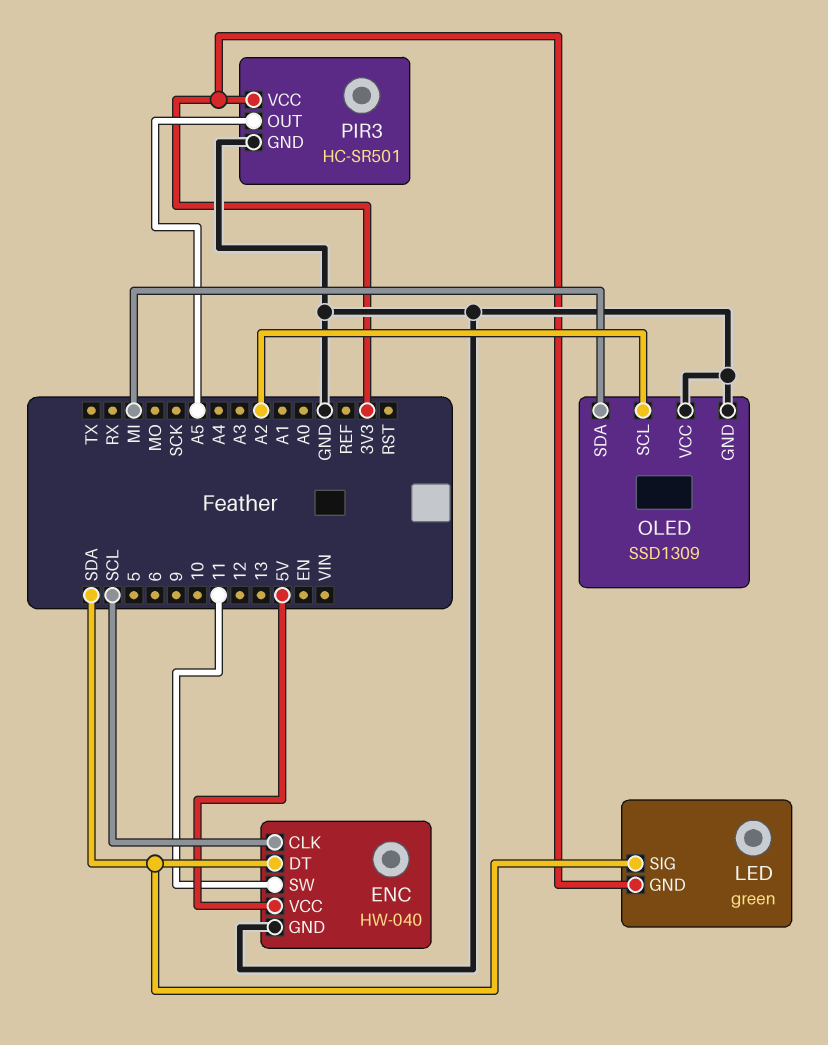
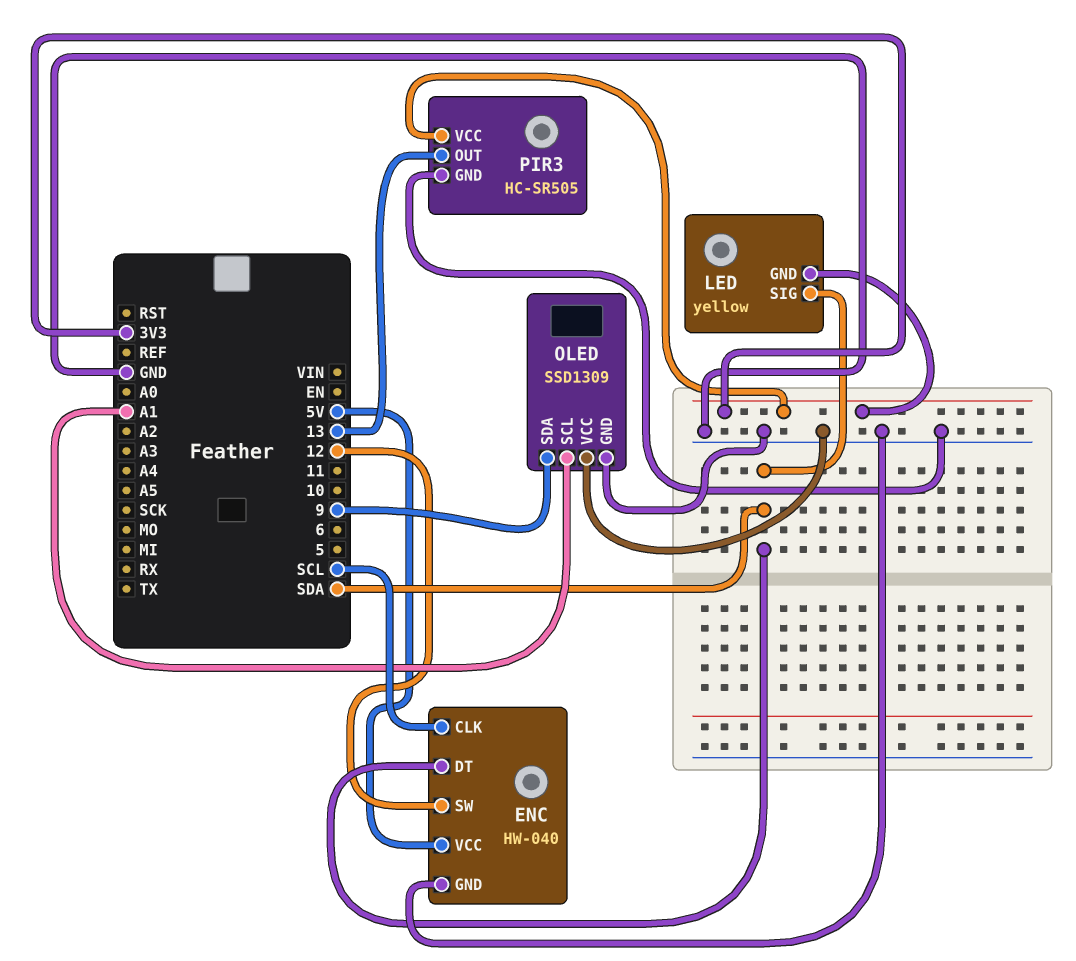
ENC pin SW: 11 -> 12
LED: green -> yellow
OLED pin SCL: A2 -> A1
OLED pin SDA: MI -> 9
PIR3: HC-SR501 -> HC-SR505
PIR3 pin OUT: A5 -> 13

